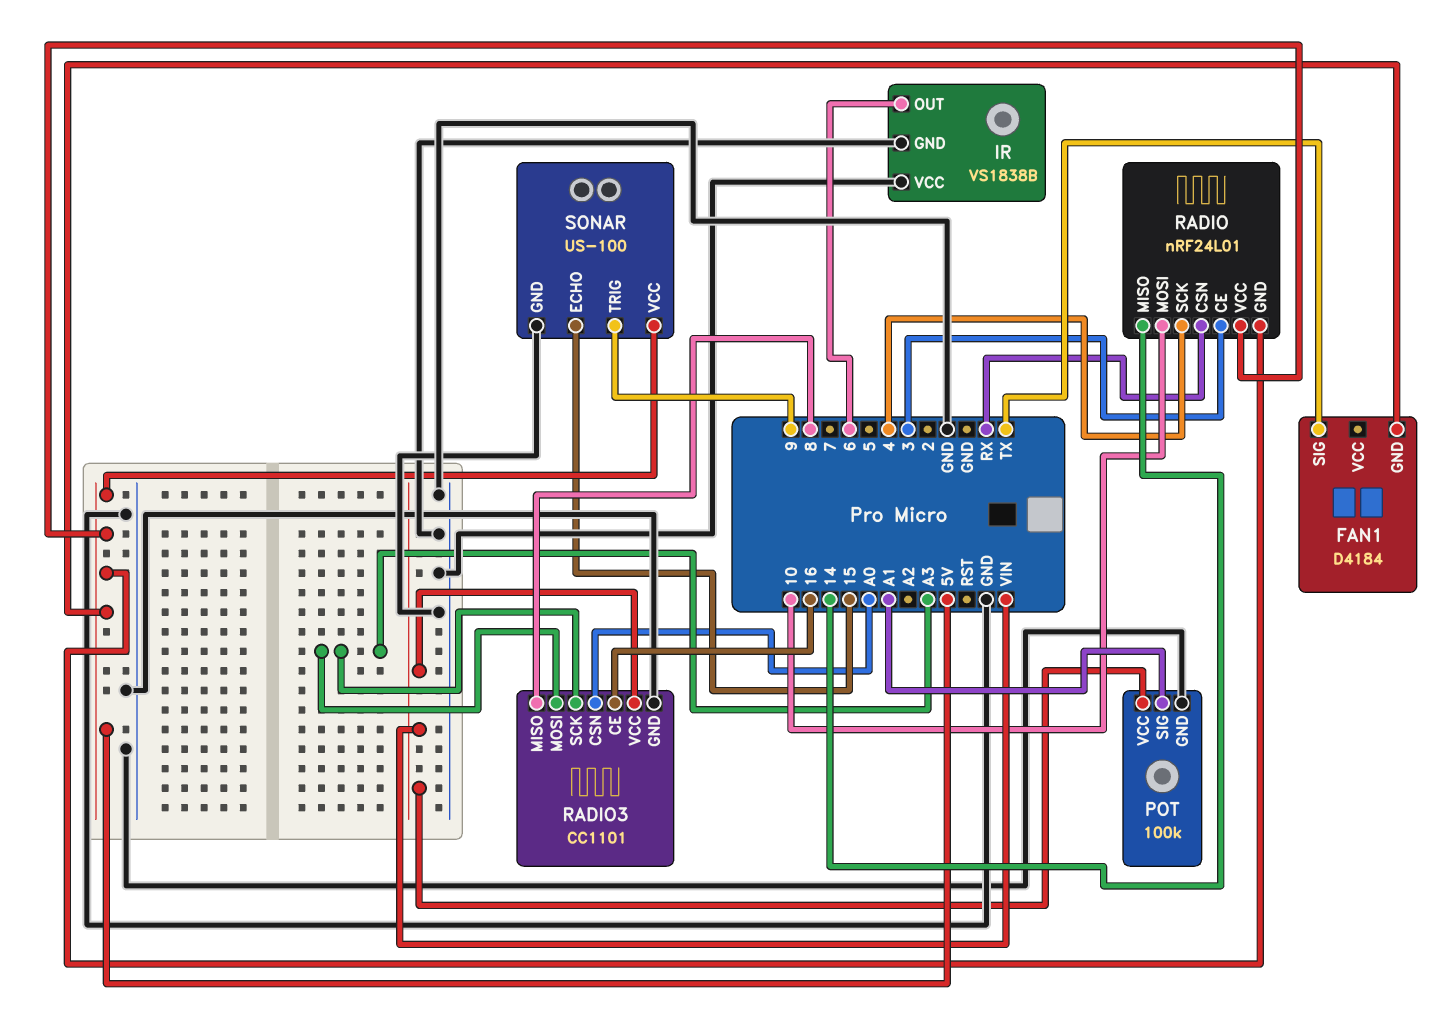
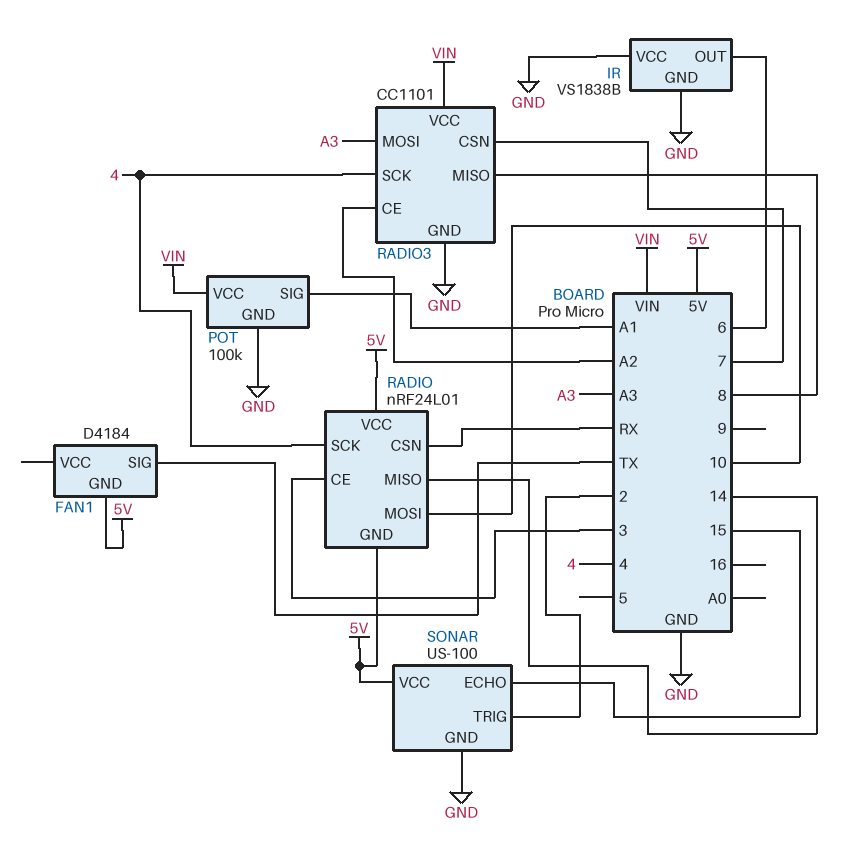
RADIO3 pin CE: 16 -> A2
RADIO3 pin CSN: A0 -> 7
RADIO3 pin SCK: A3 -> 4
SONAR pin TRIG: 9 -> 2

